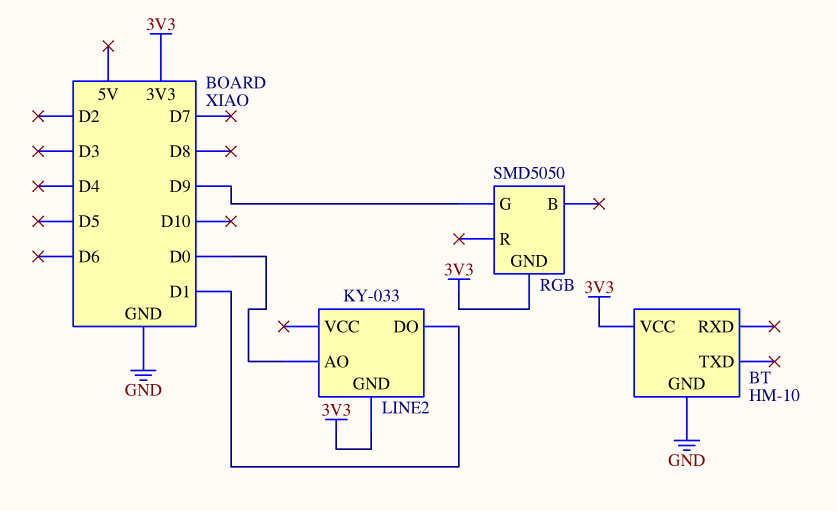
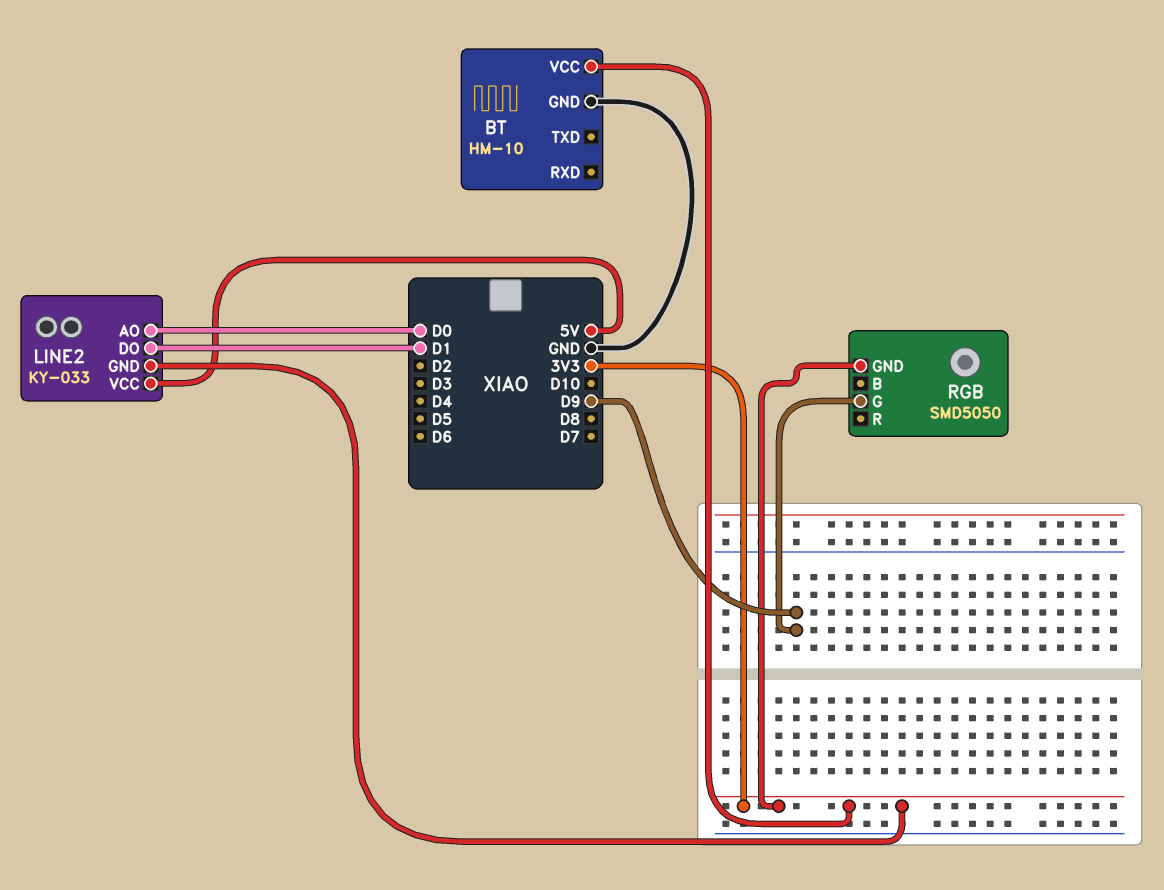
LINE2 pin VCC: none -> 5V

